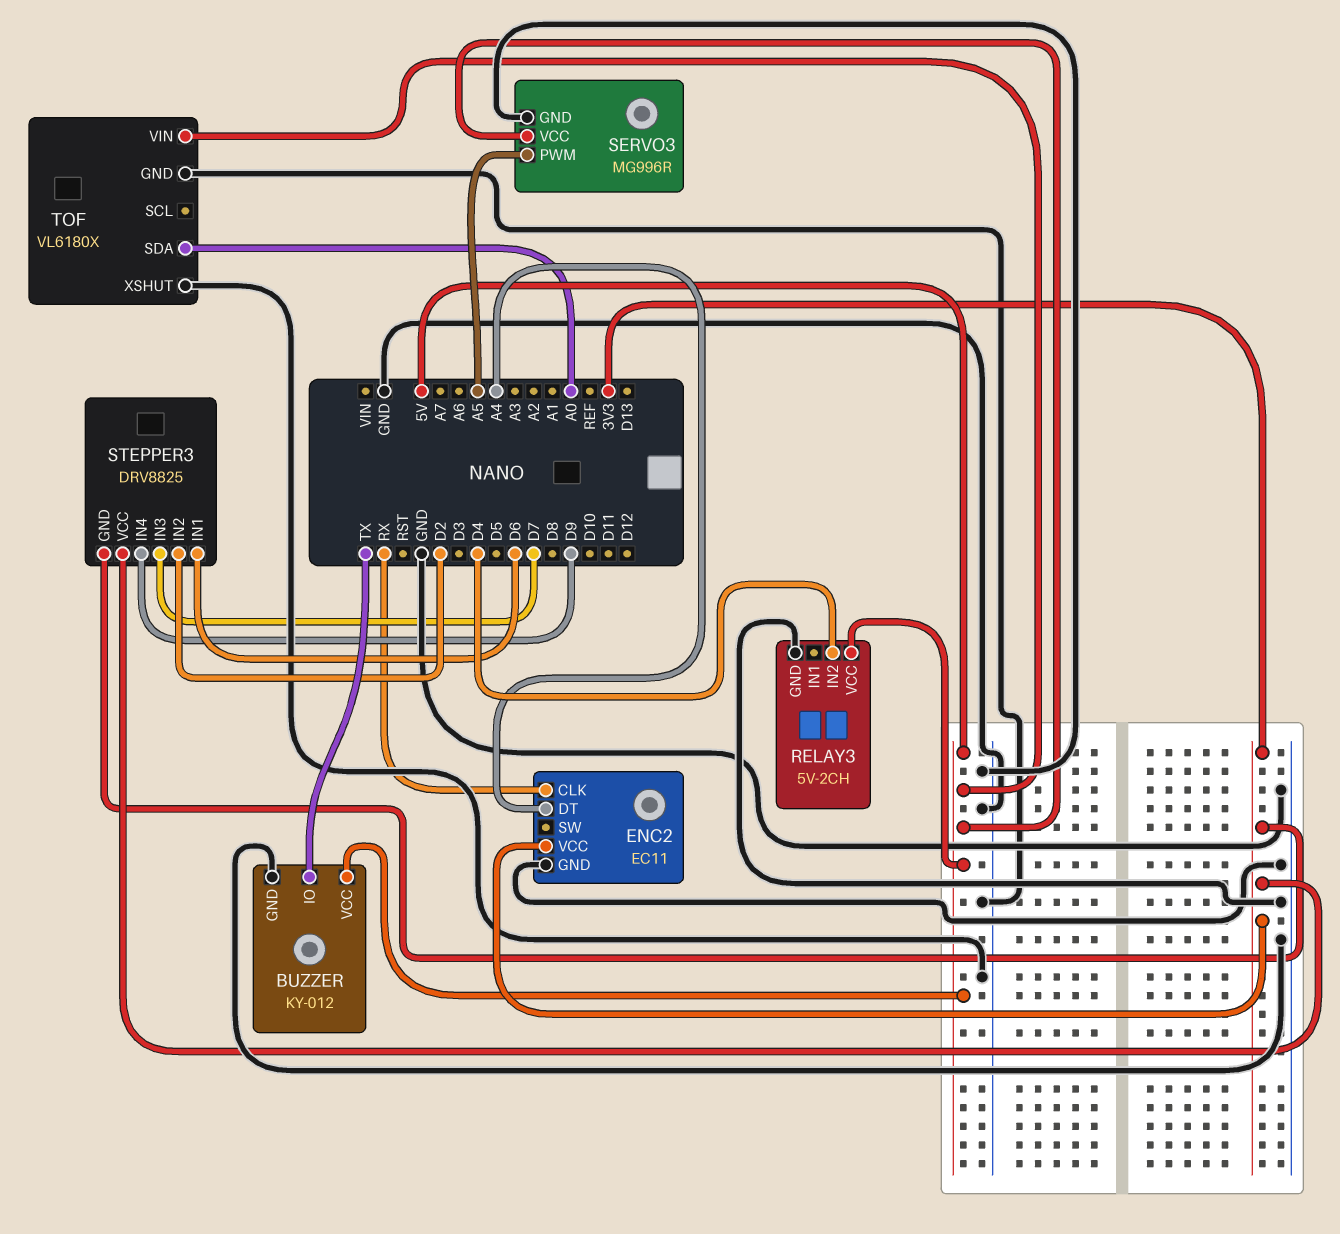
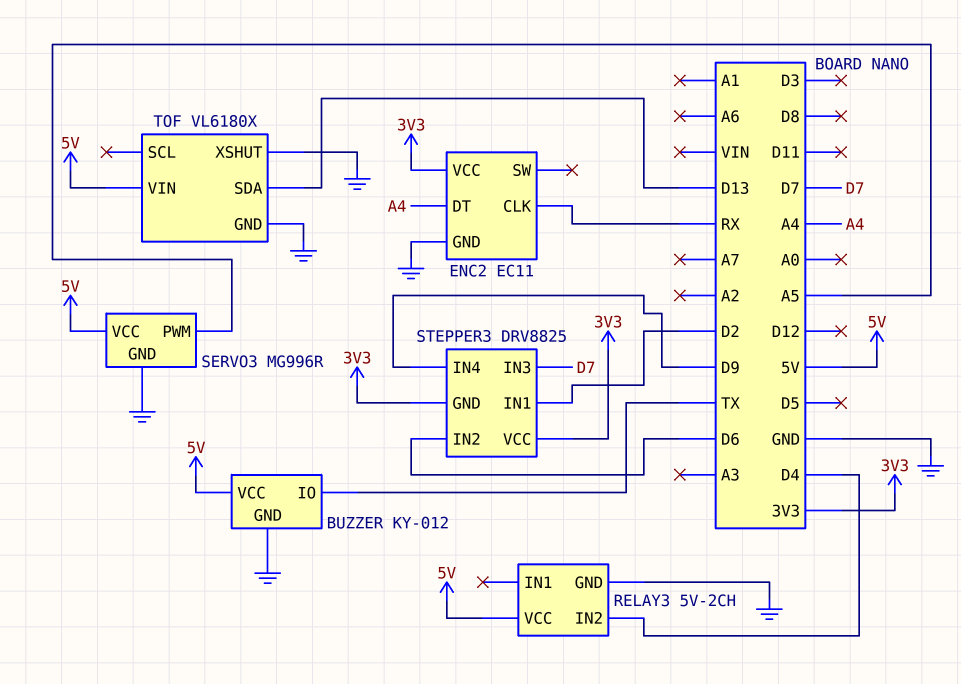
STEPPER3 pin IN1: D6 -> D2
STEPPER3 pin IN2: D2 -> D6
TOF pin SDA: A0 -> D13

